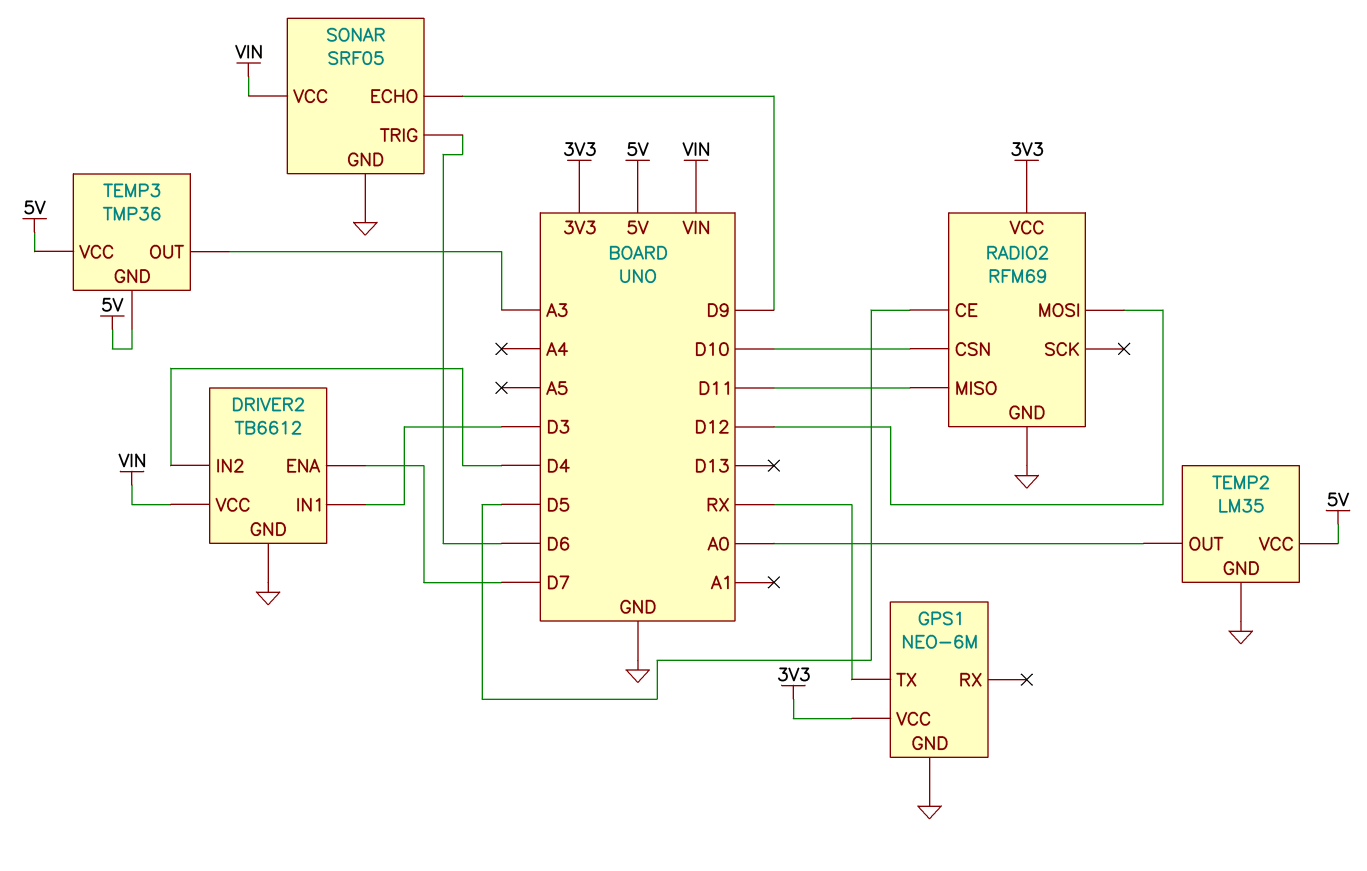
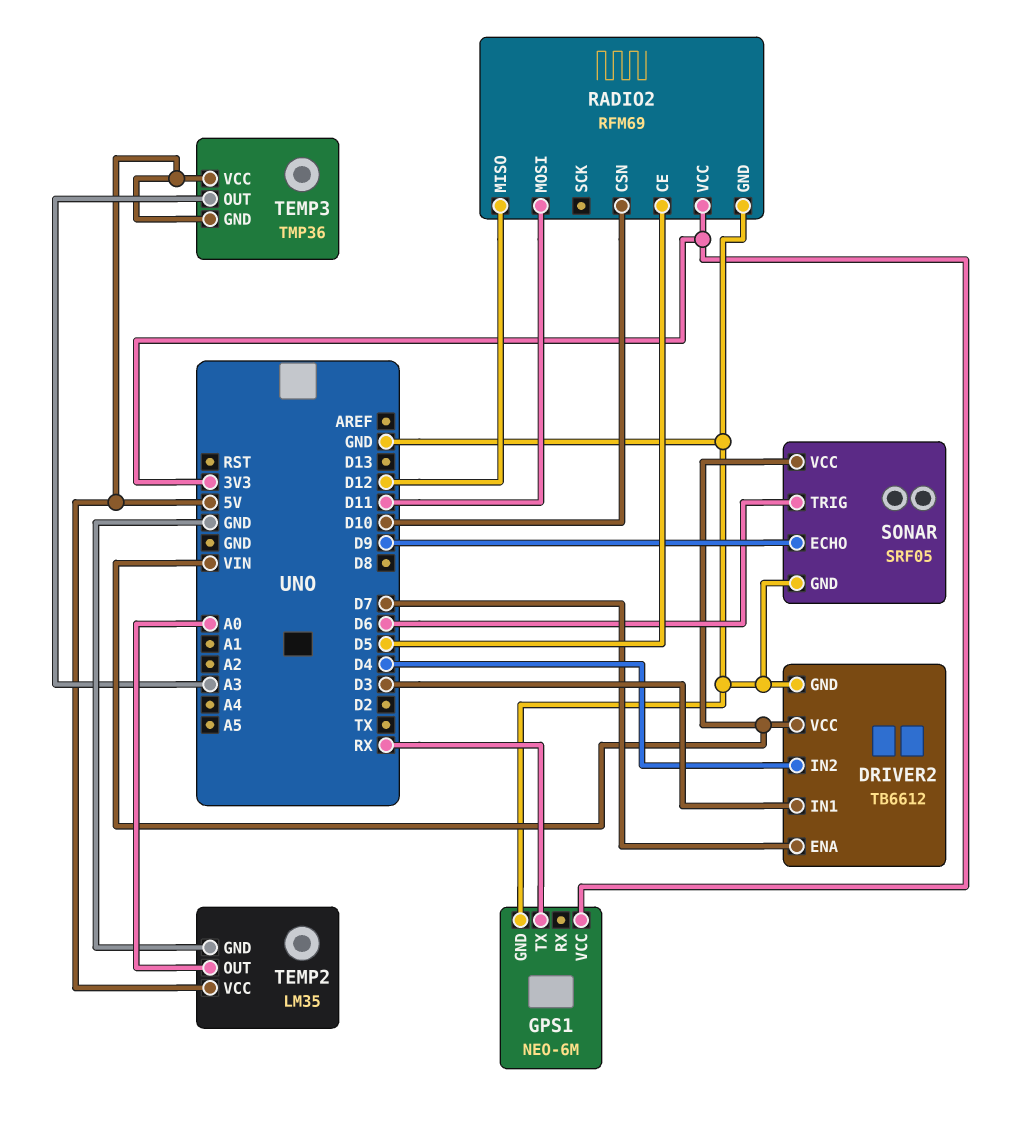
RADIO2 pin MISO: D11 -> D12
RADIO2 pin MOSI: D12 -> D11

